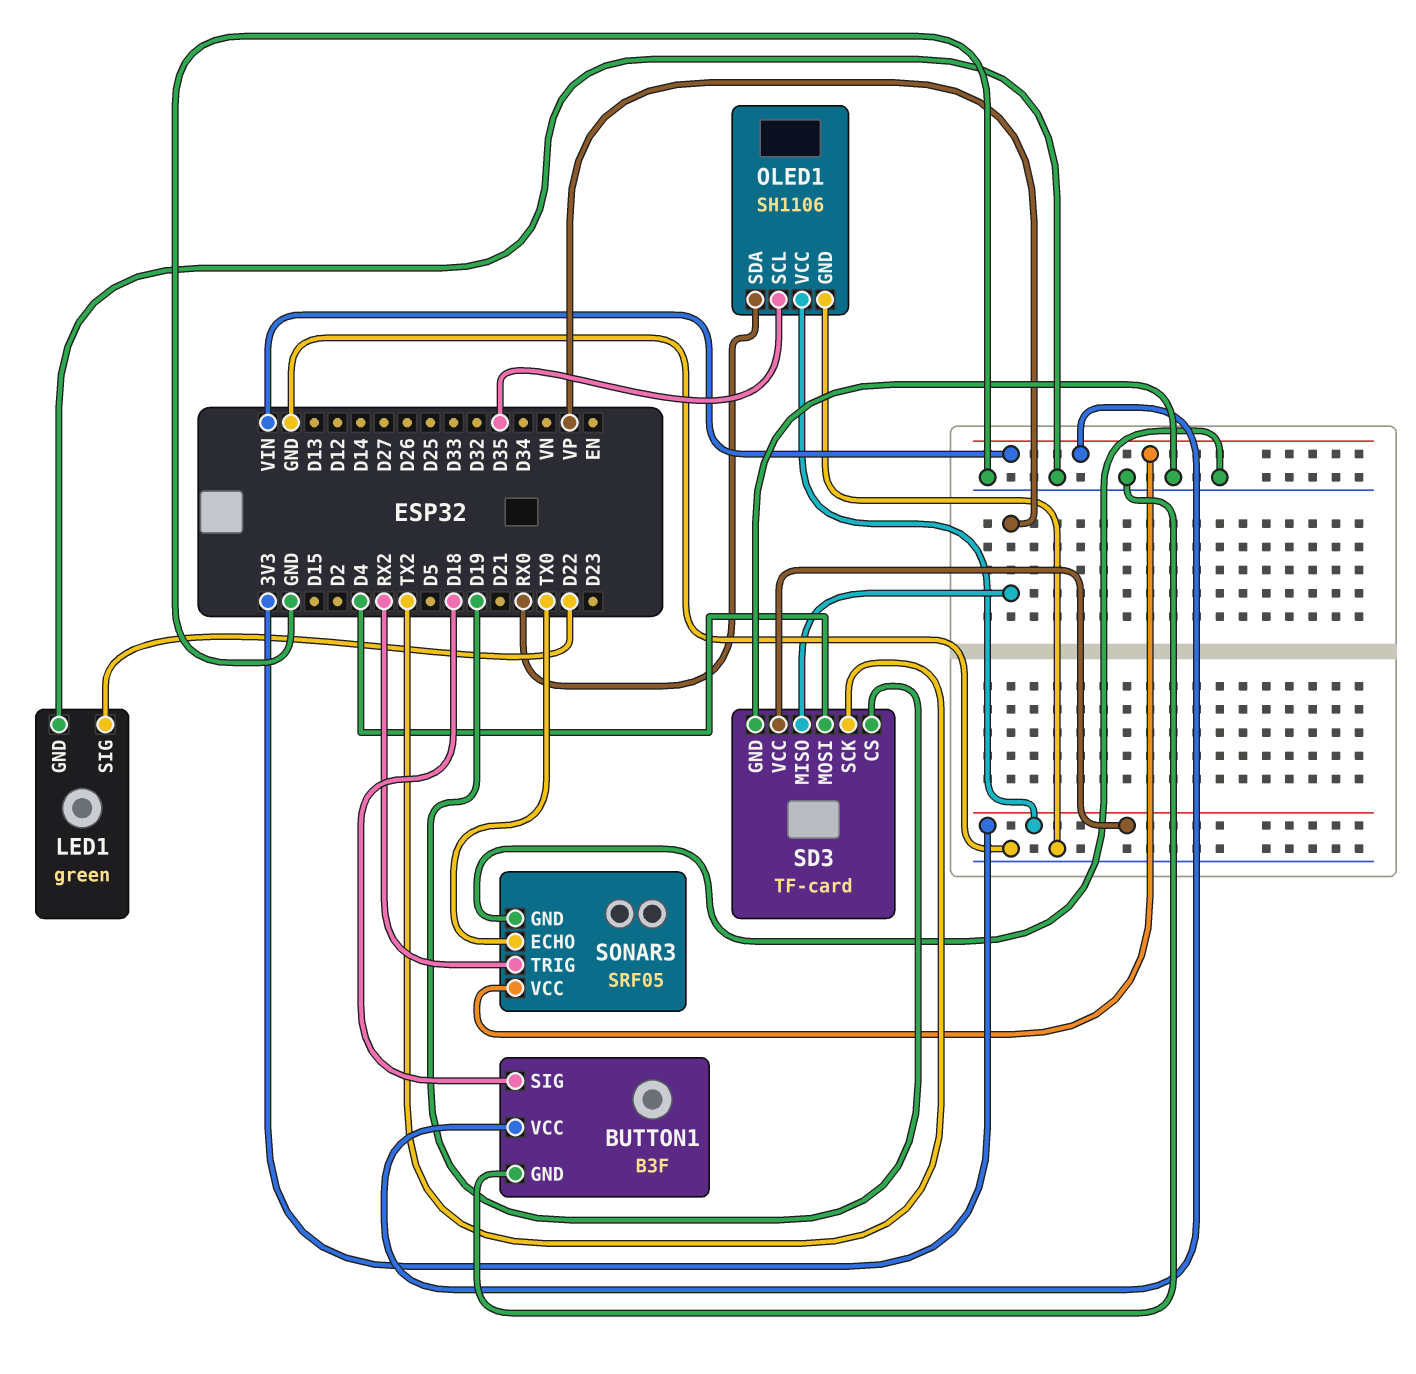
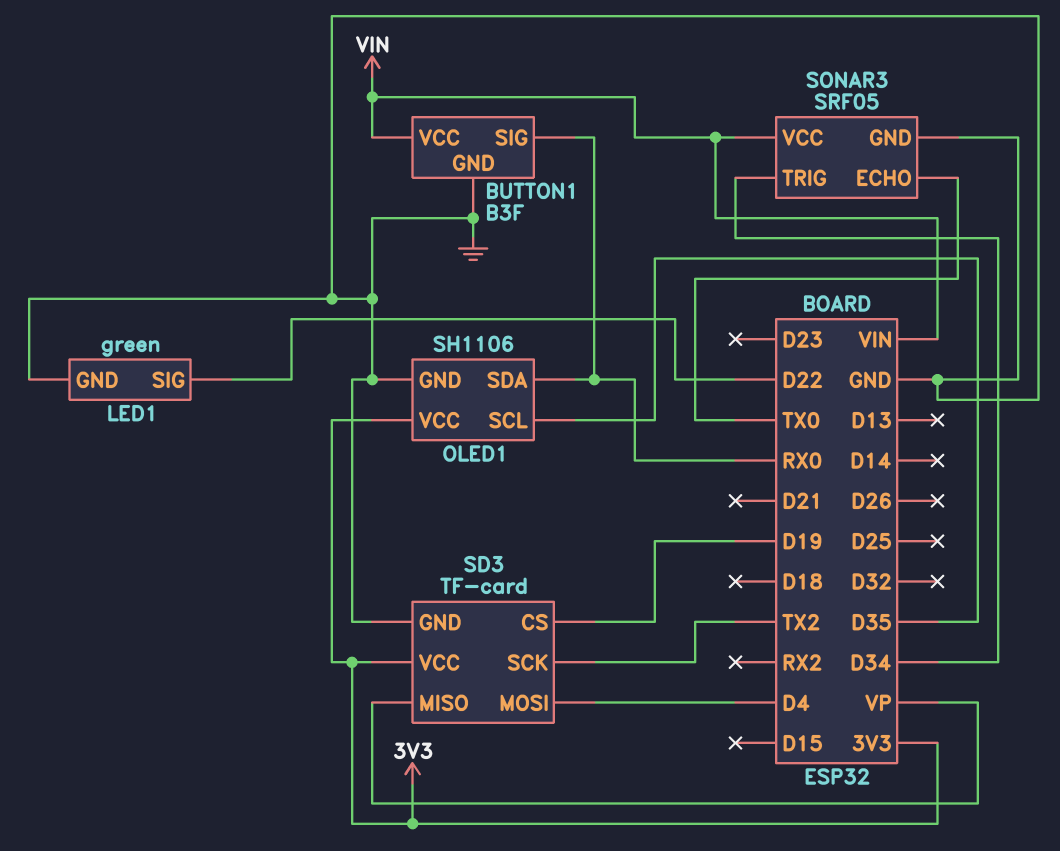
BUTTON1 pin SIG: D18 -> RX0
SONAR3 pin TRIG: RX2 -> D34

